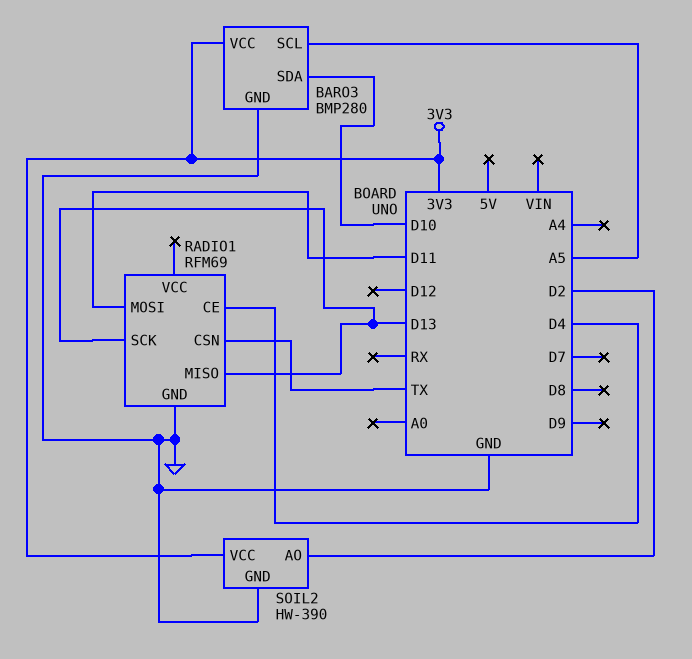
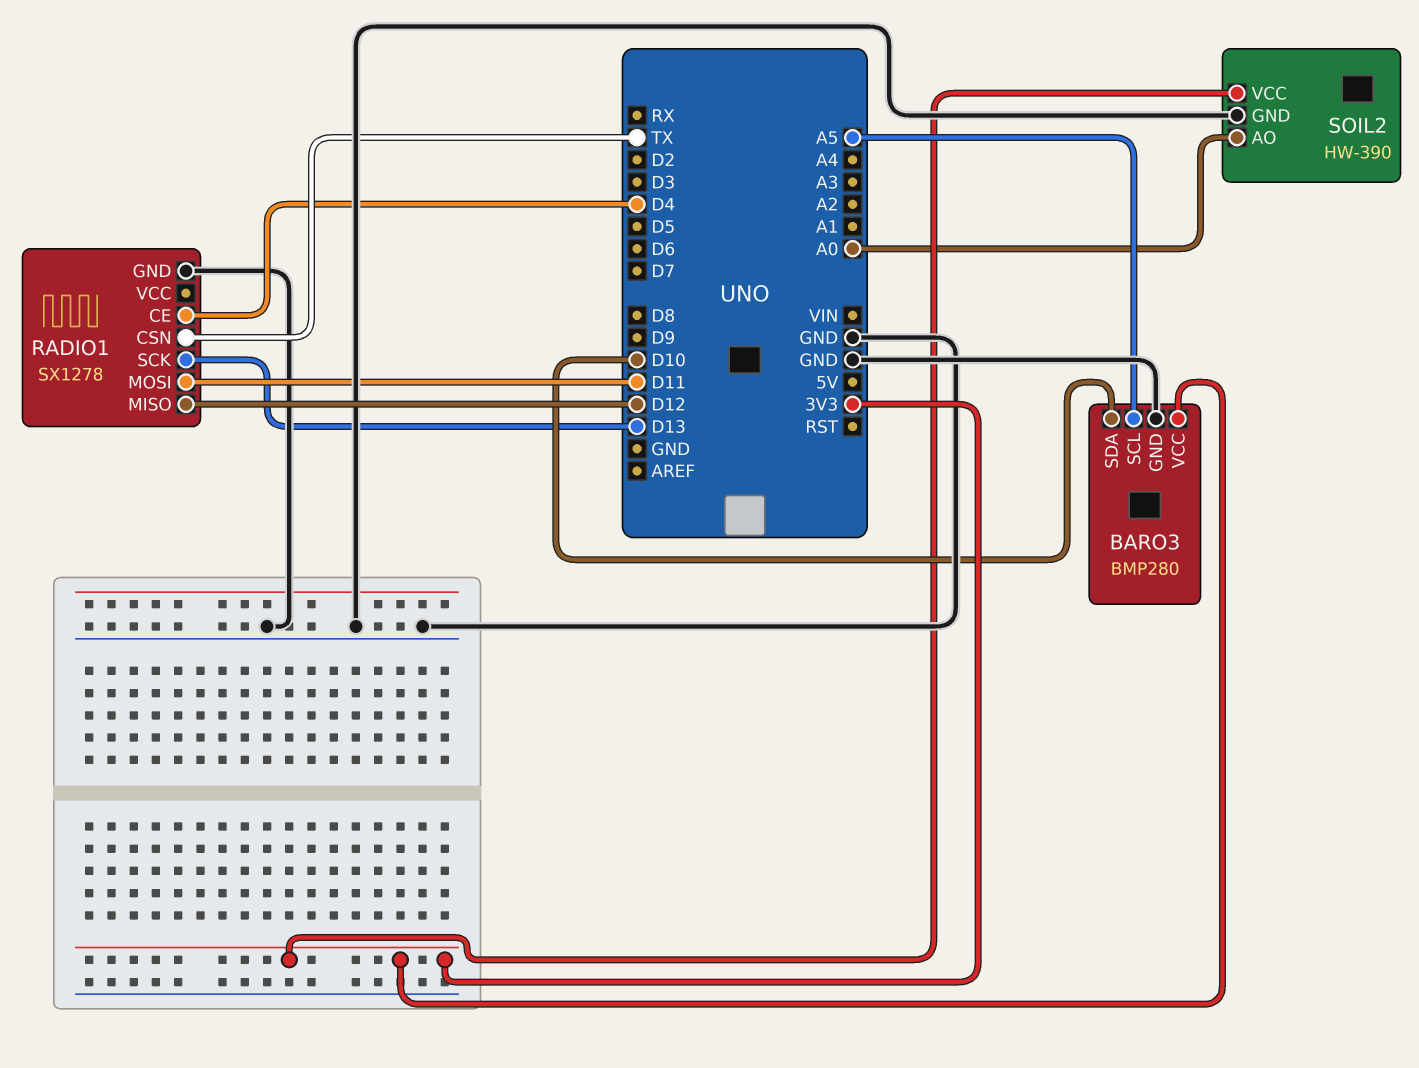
RADIO1: RFM69 -> SX1278
RADIO1 pin MISO: D13 -> D12
SOIL2 pin AO: D2 -> A0

